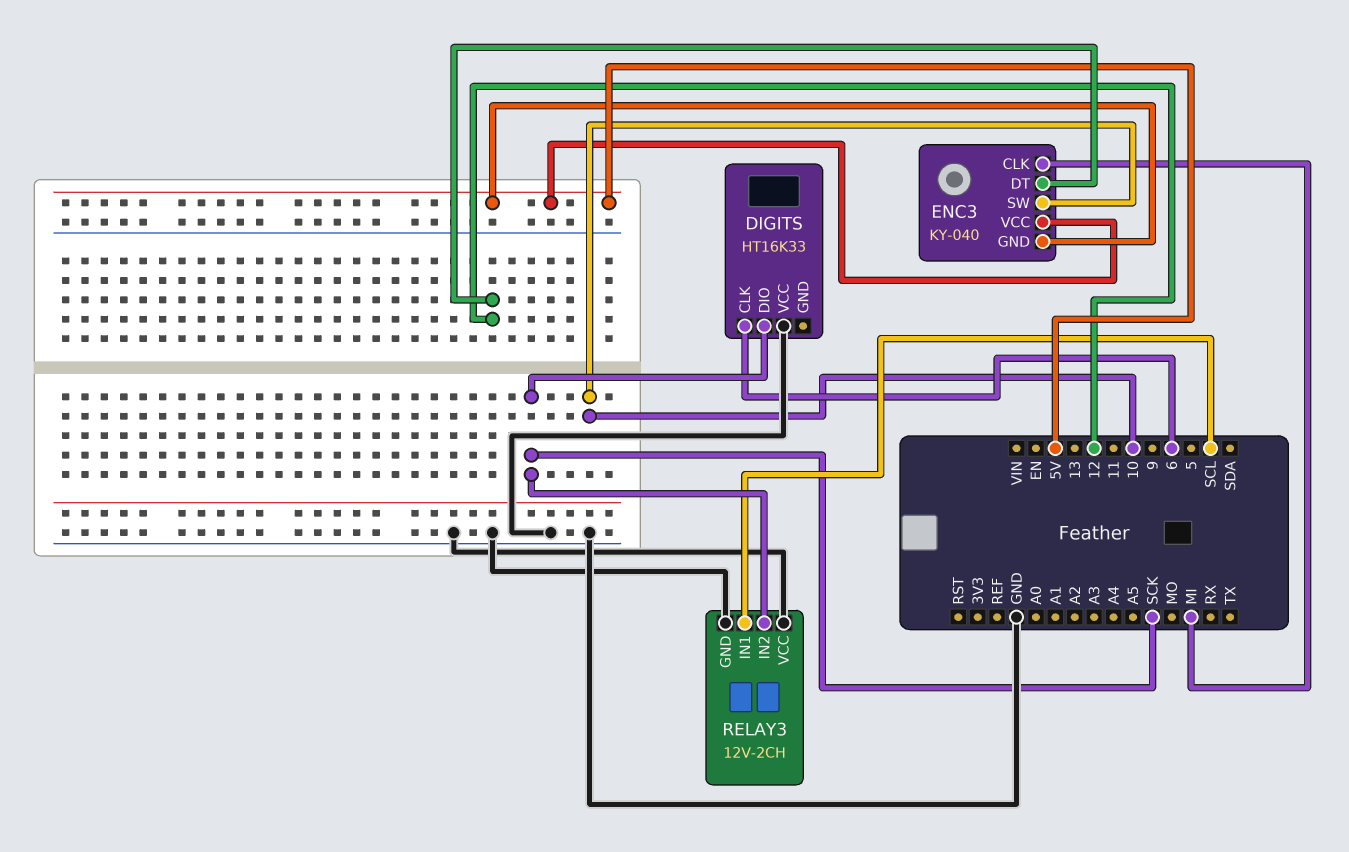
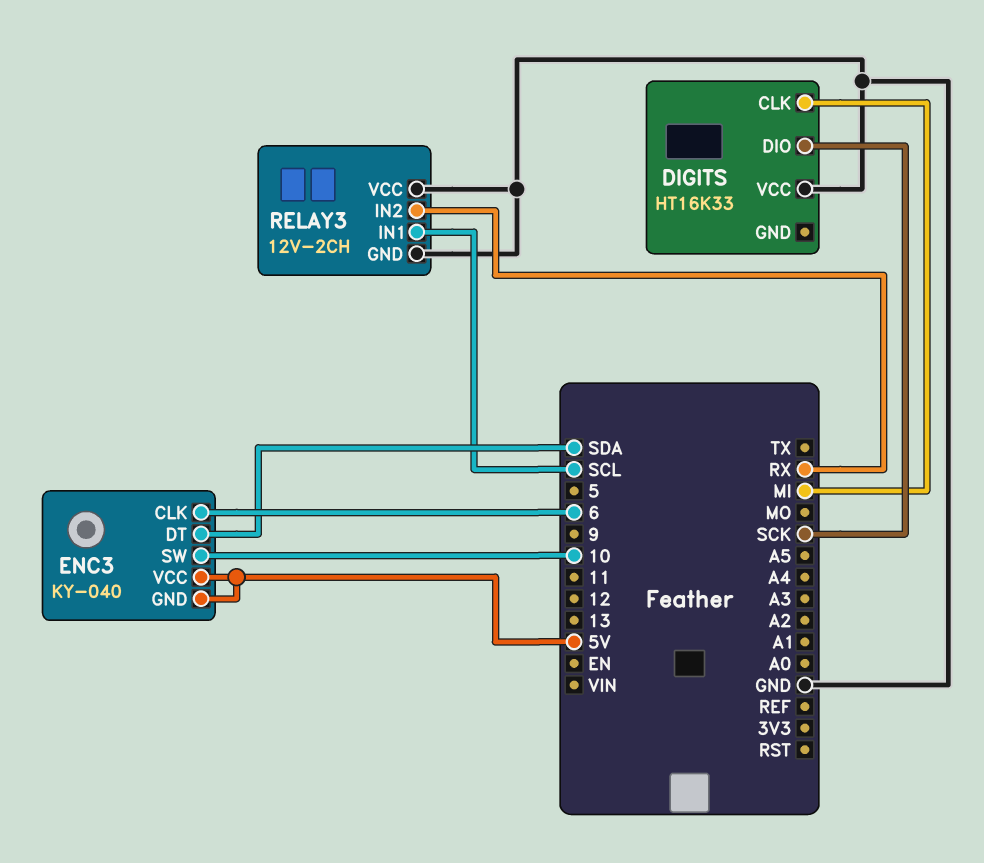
DIGITS pin CLK: 6 -> MI
ENC3 pin CLK: MI -> 6
ENC3 pin DT: 12 -> SDA
RELAY3 pin IN2: SCK -> RX

